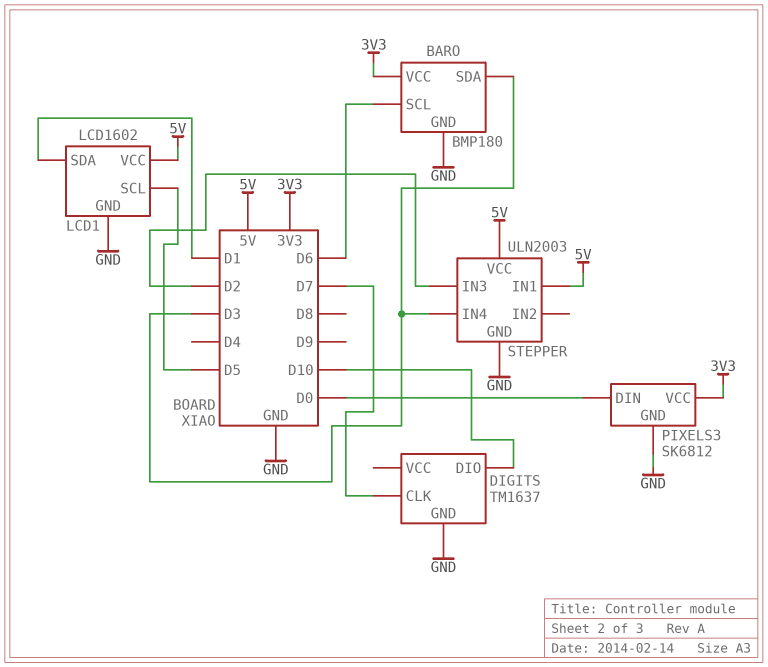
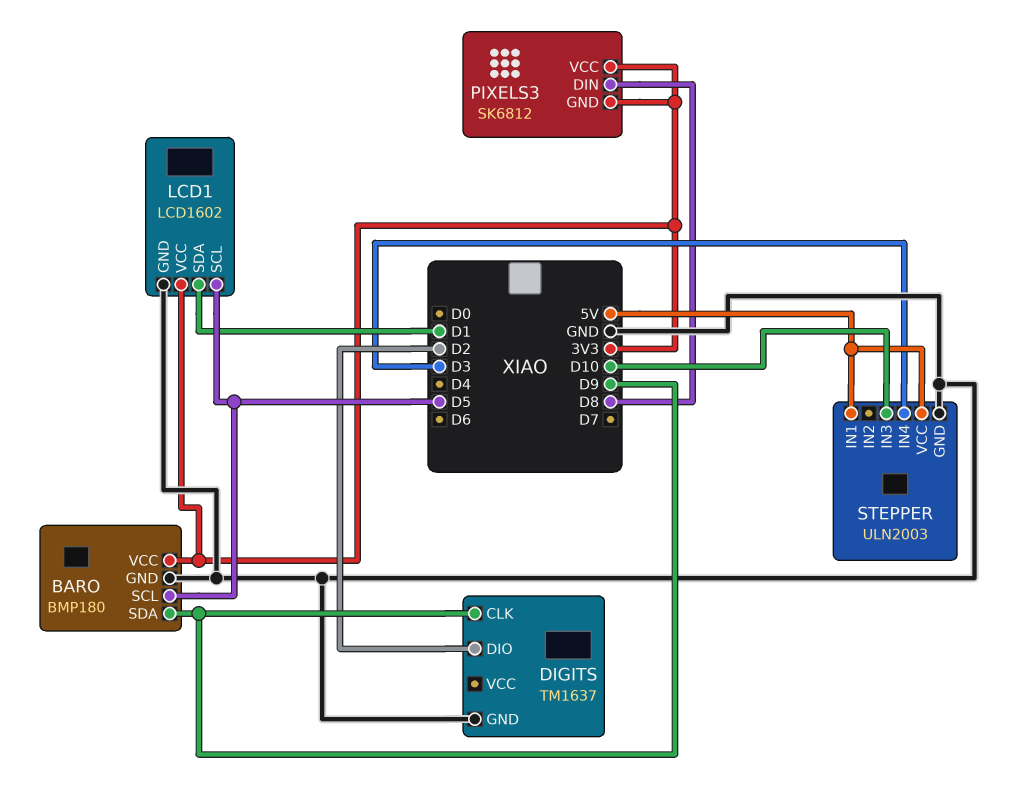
BARO pin SCL: D6 -> D5
BARO pin SDA: D3 -> D9
DIGITS pin CLK: D7 -> D9
DIGITS pin DIO: D10 -> D2
LCD1 pin VCC: 5V -> 3V3
PIXELS3 pin DIN: D0 -> D8
PIXELS3 pin GND: GND -> 3V3
STEPPER pin IN3: D2 -> D10

